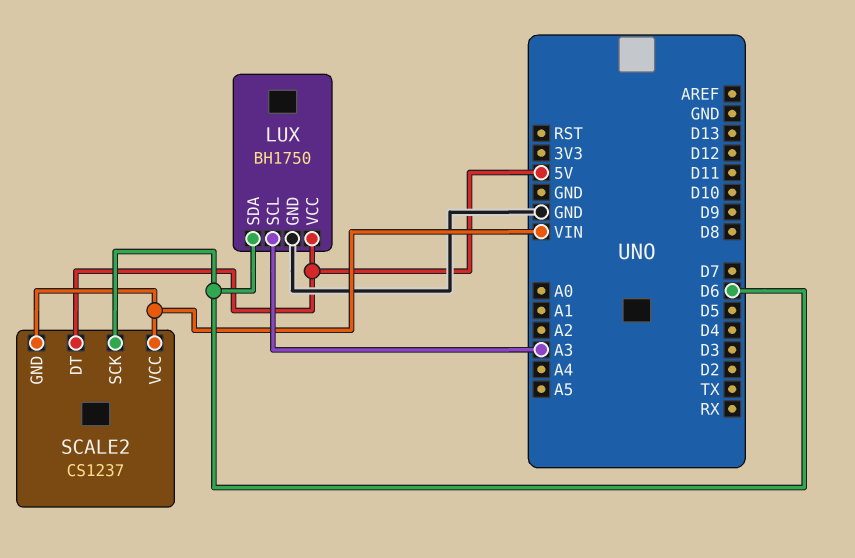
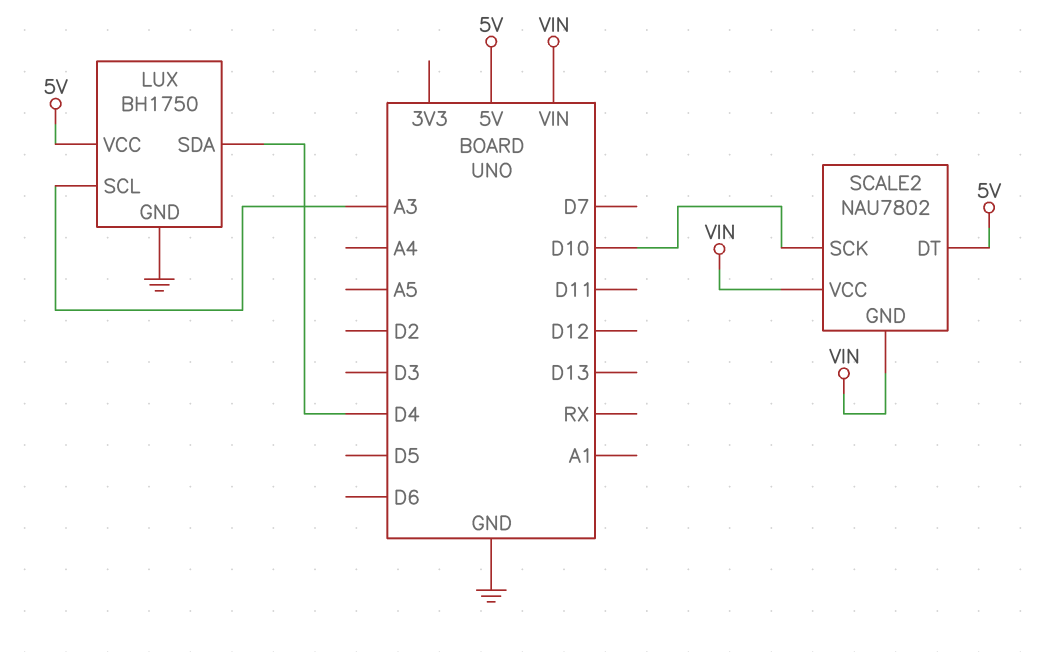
LUX pin SDA: D6 -> D4
SCALE2: CS1237 -> NAU7802
SCALE2 pin SCK: D6 -> D10

